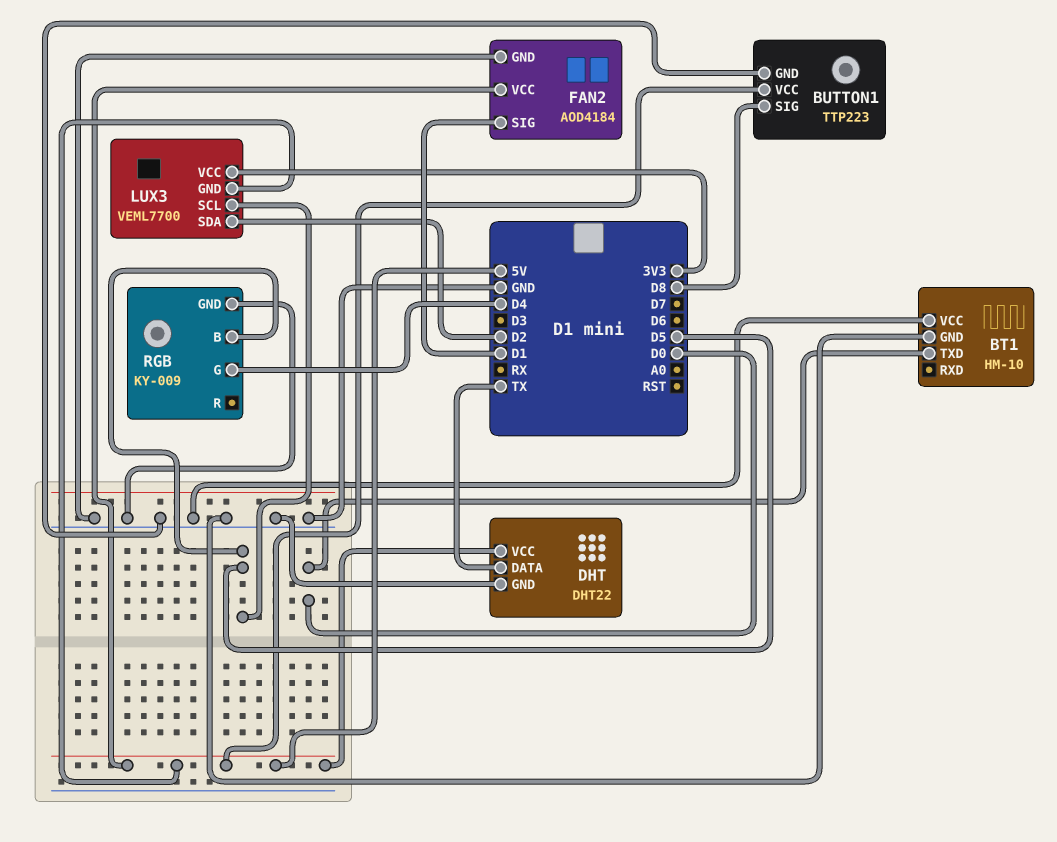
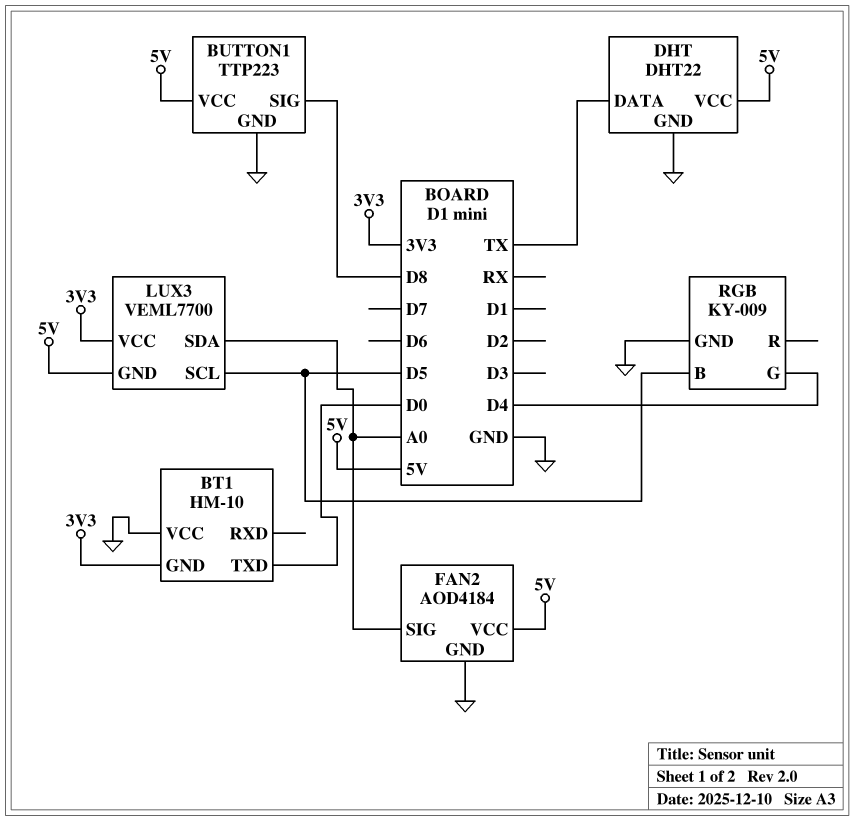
BT1 pin GND: GND -> 3V3
FAN2 pin SIG: D1 -> A0
LUX3 pin SDA: D2 -> A0

